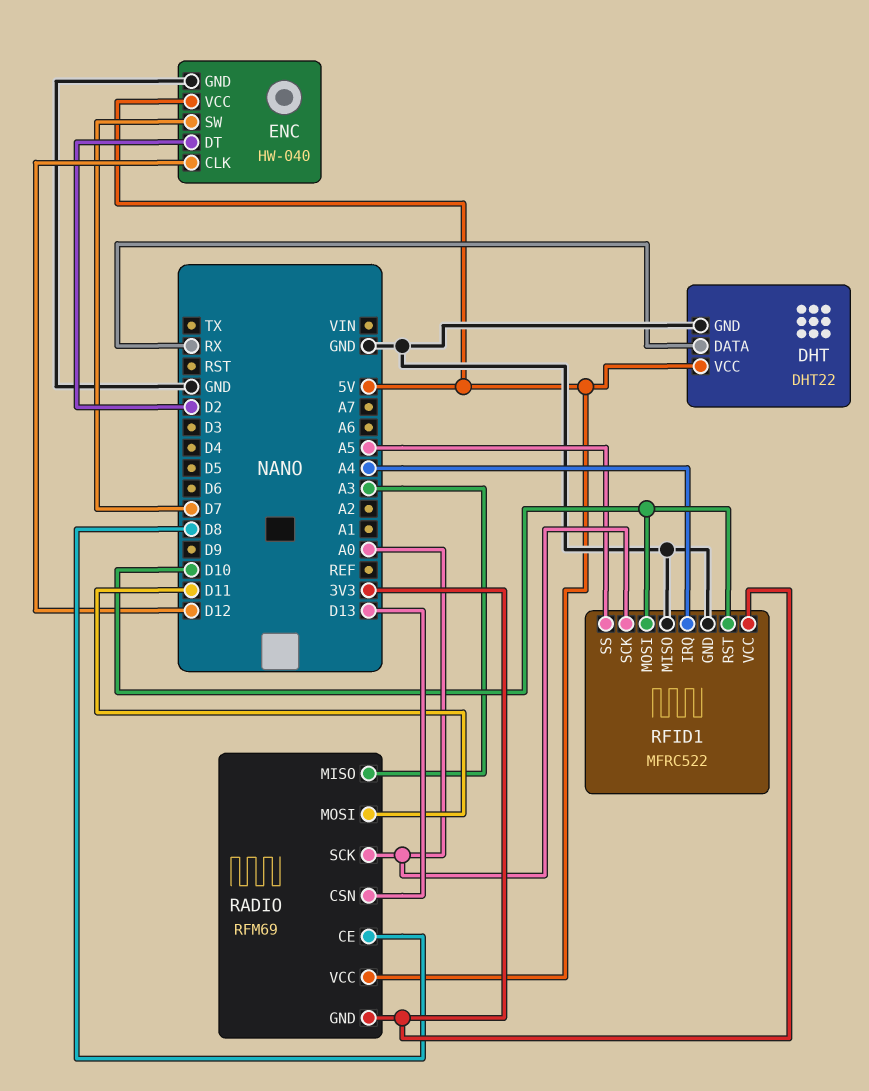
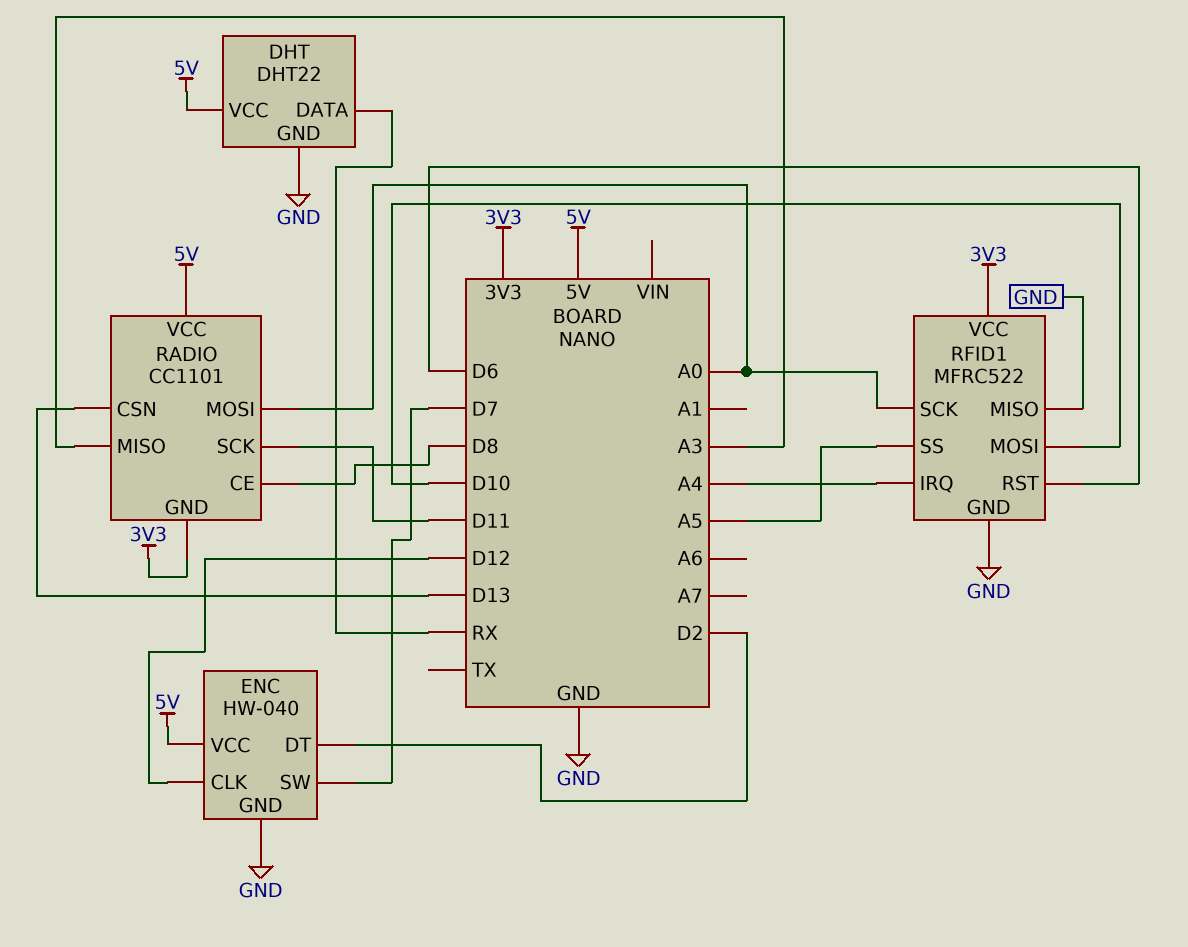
RADIO: RFM69 -> CC1101
RADIO pin MOSI: D11 -> A0
RADIO pin SCK: A0 -> D11
RFID1 pin RST: D10 -> D6

